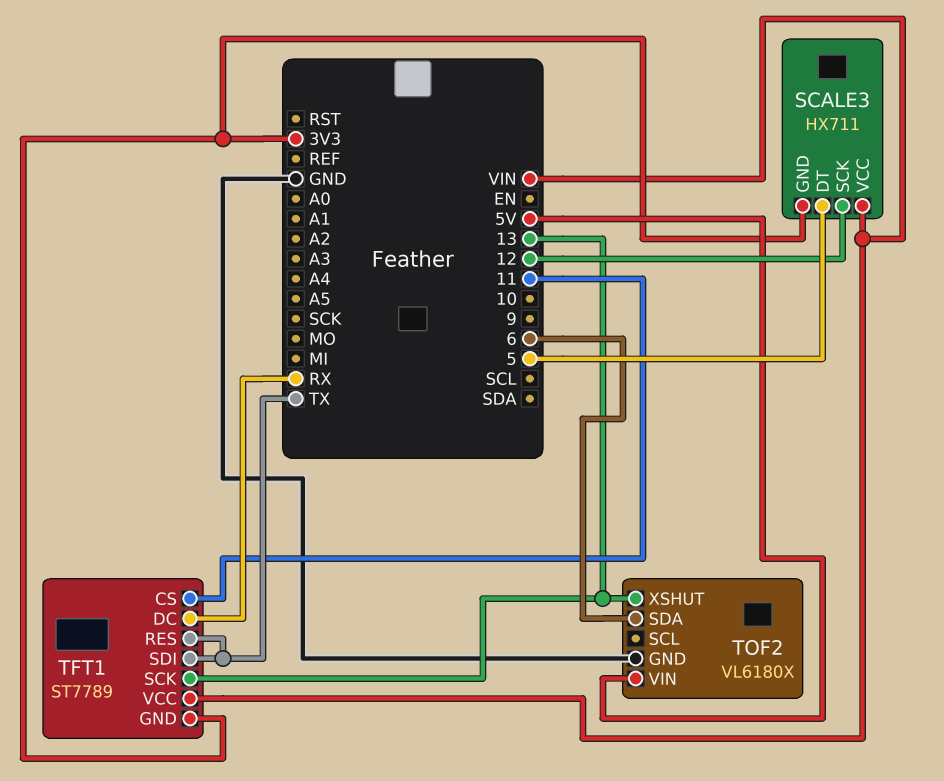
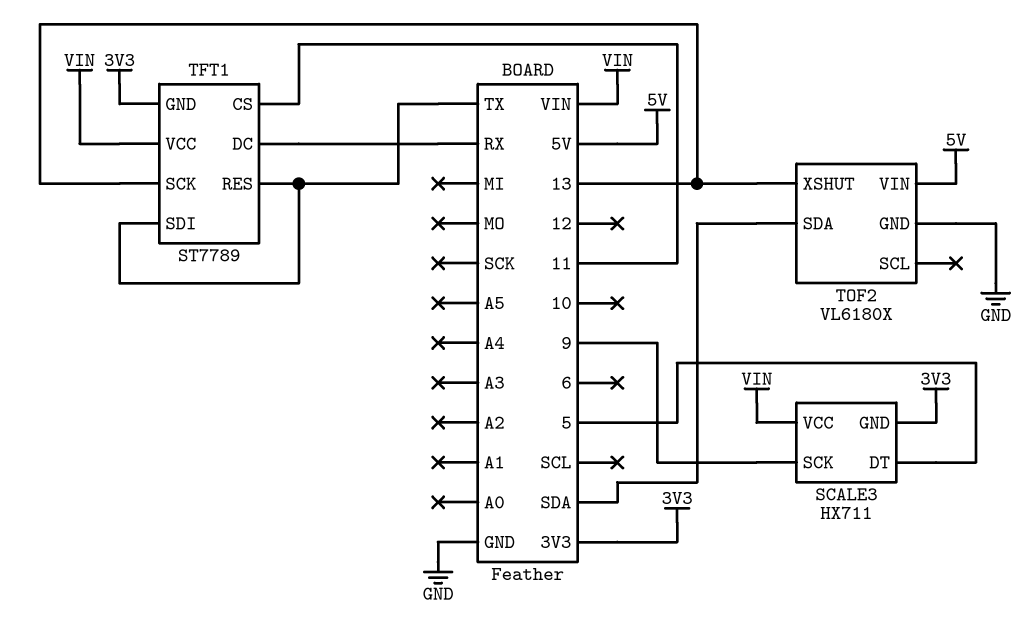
SCALE3 pin SCK: 12 -> 9
TOF2 pin SDA: 6 -> SDA

